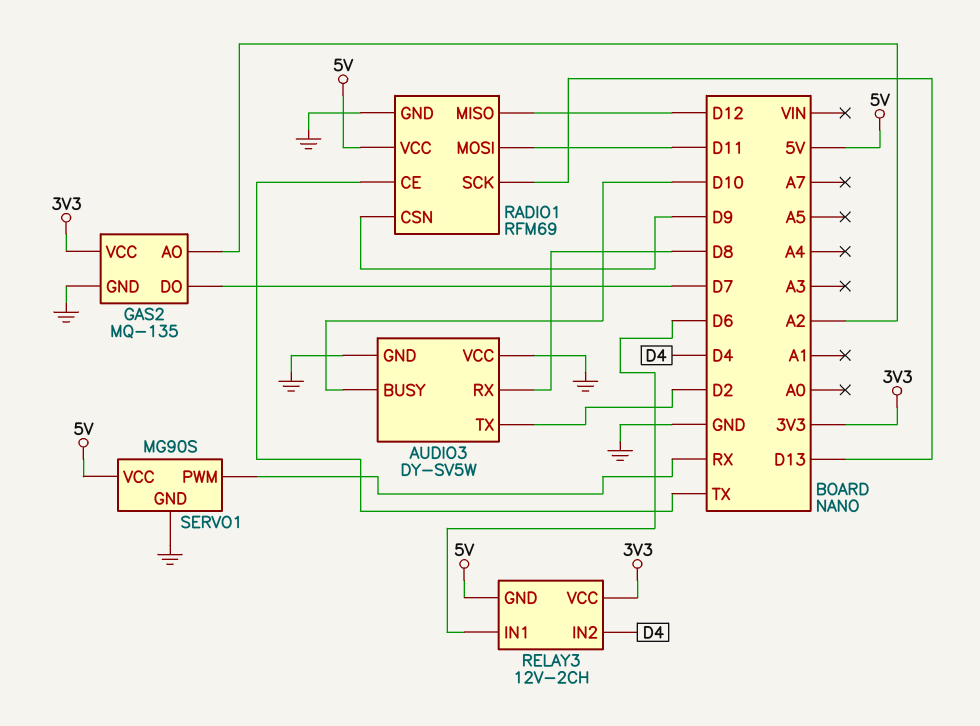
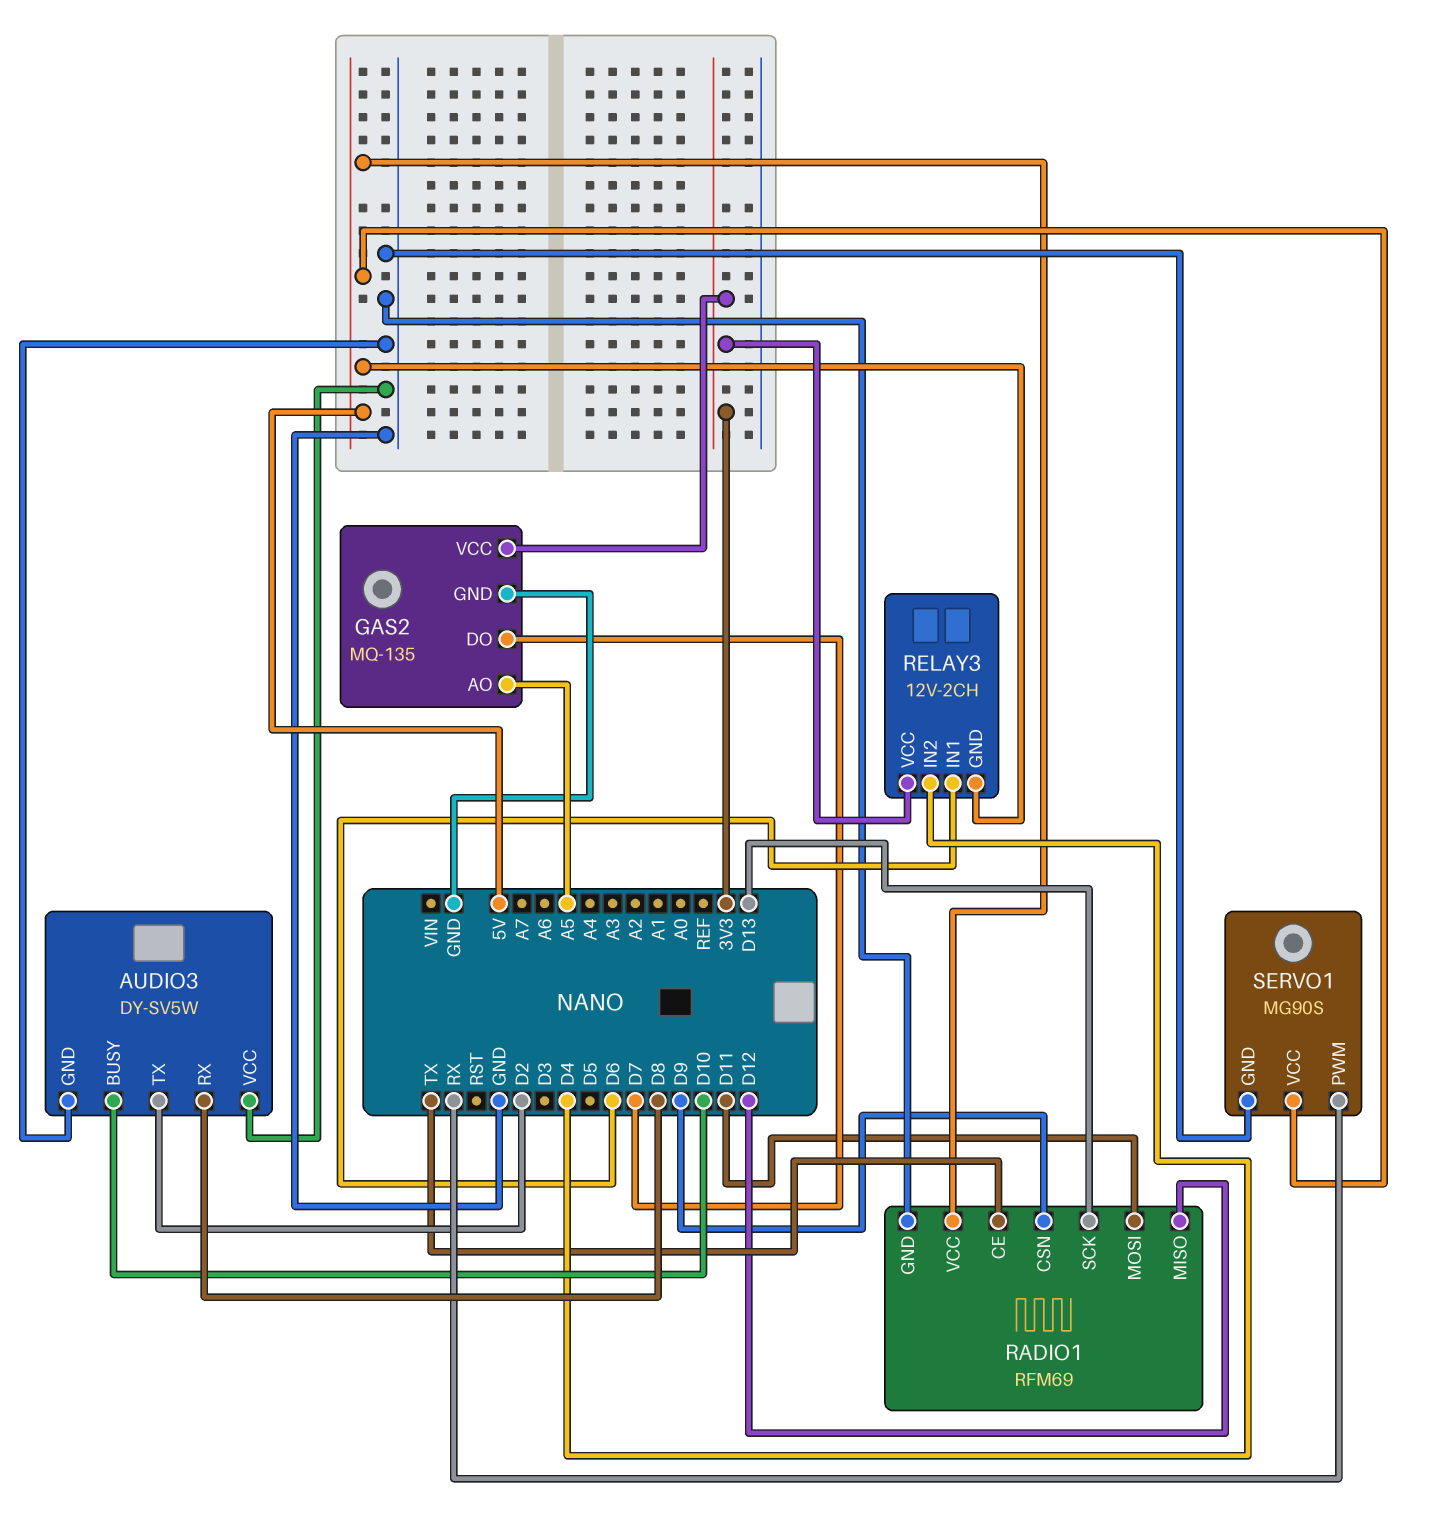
GAS2 pin AO: A2 -> A5

